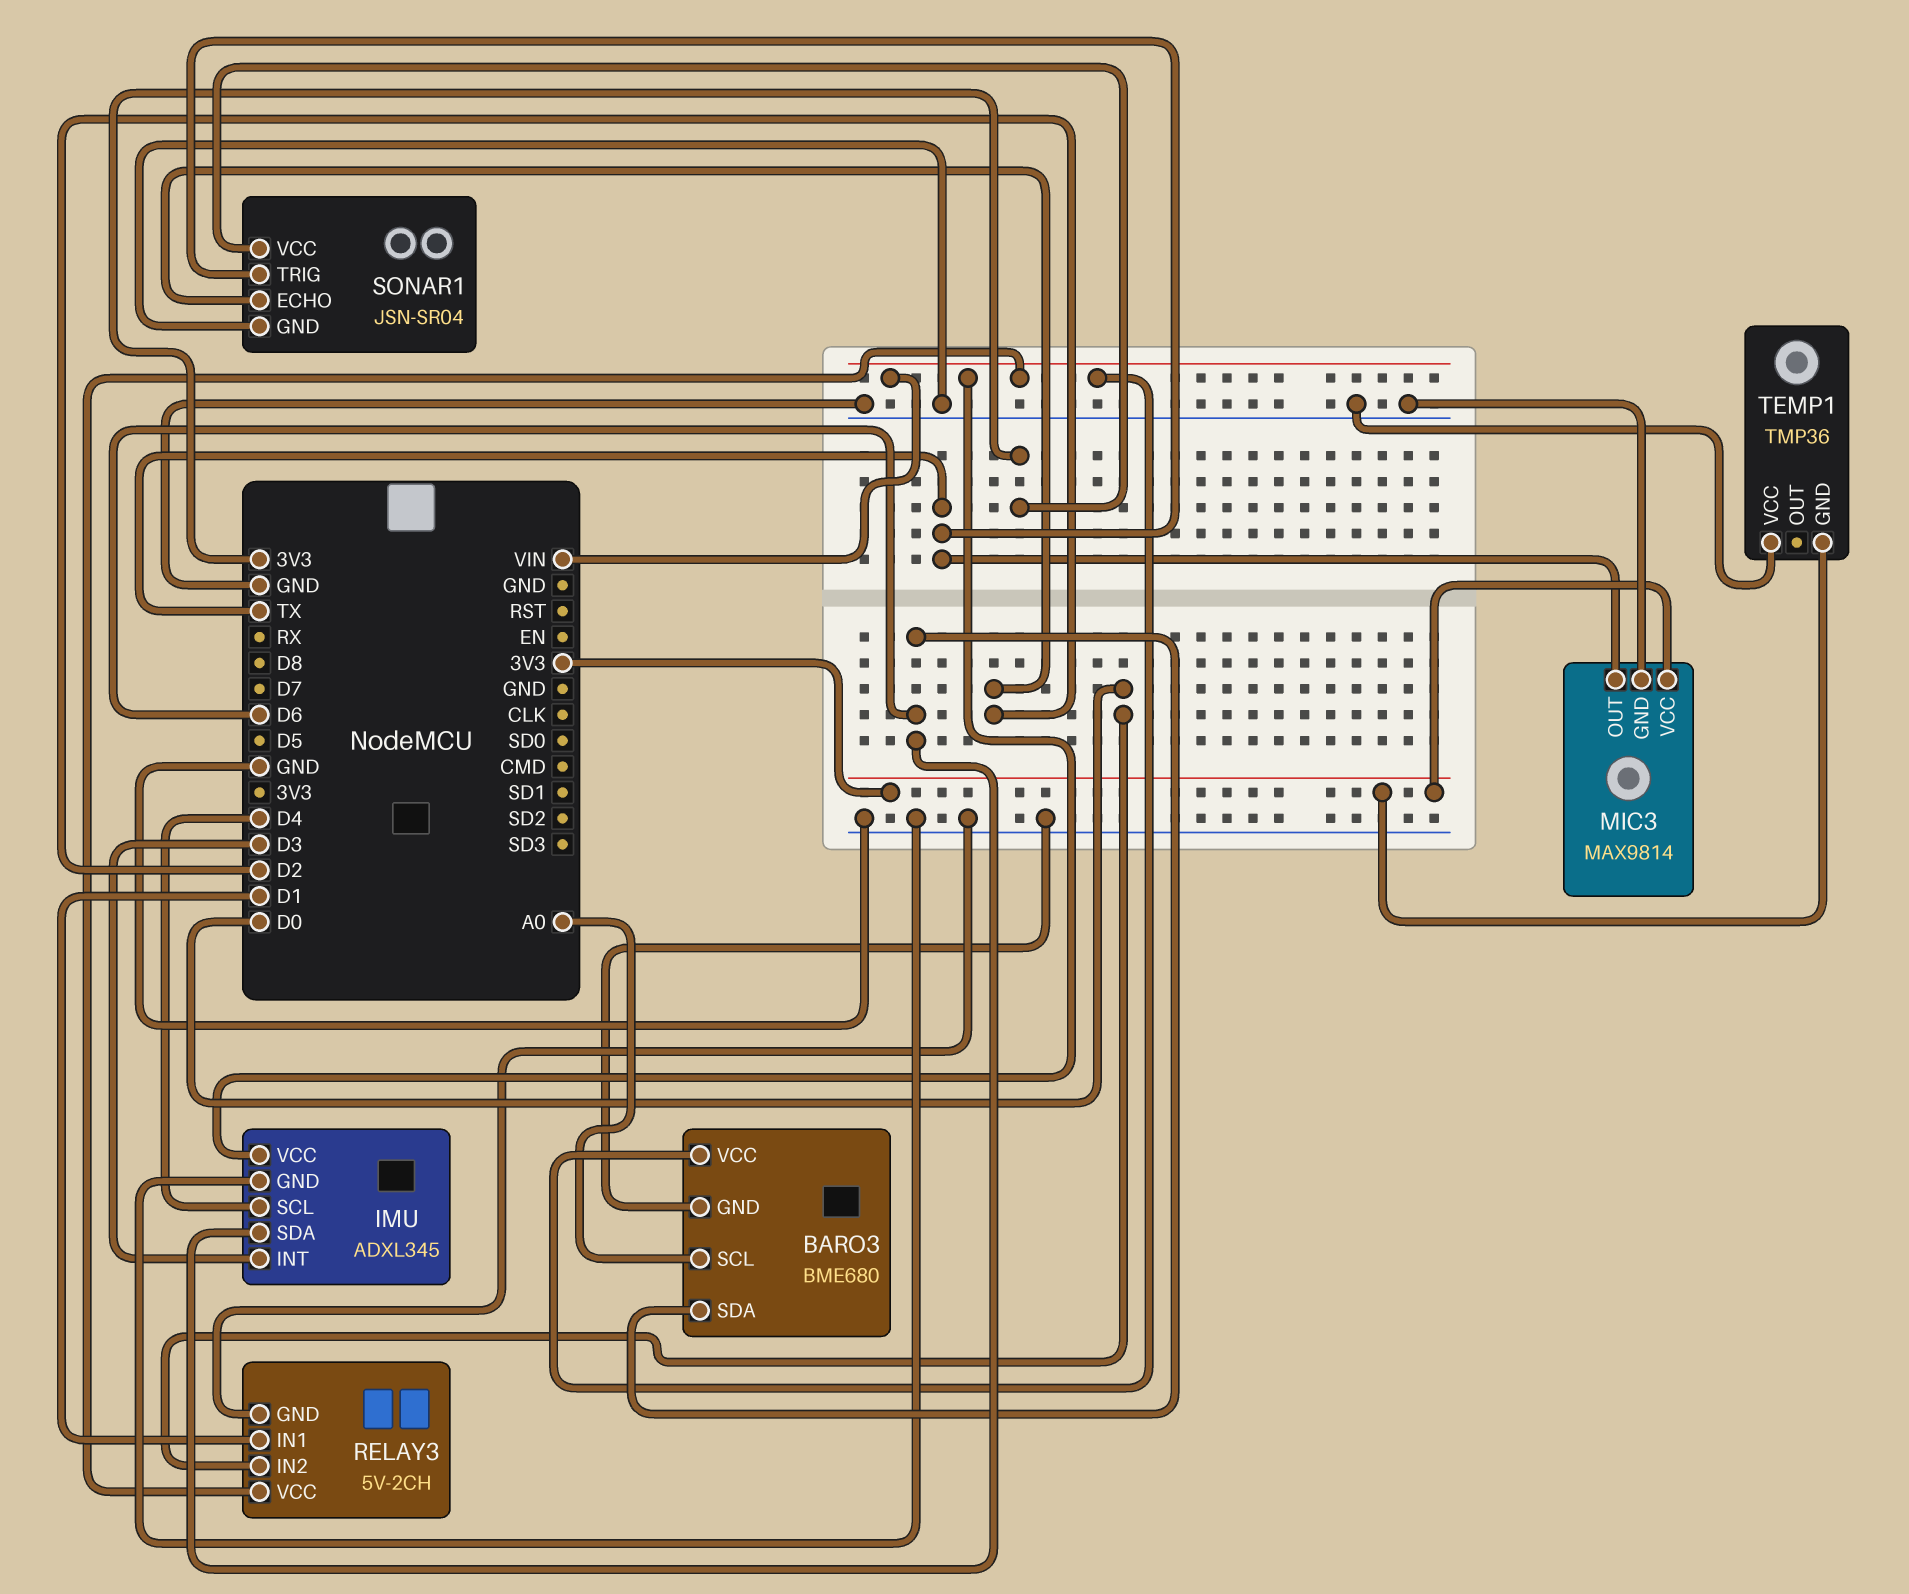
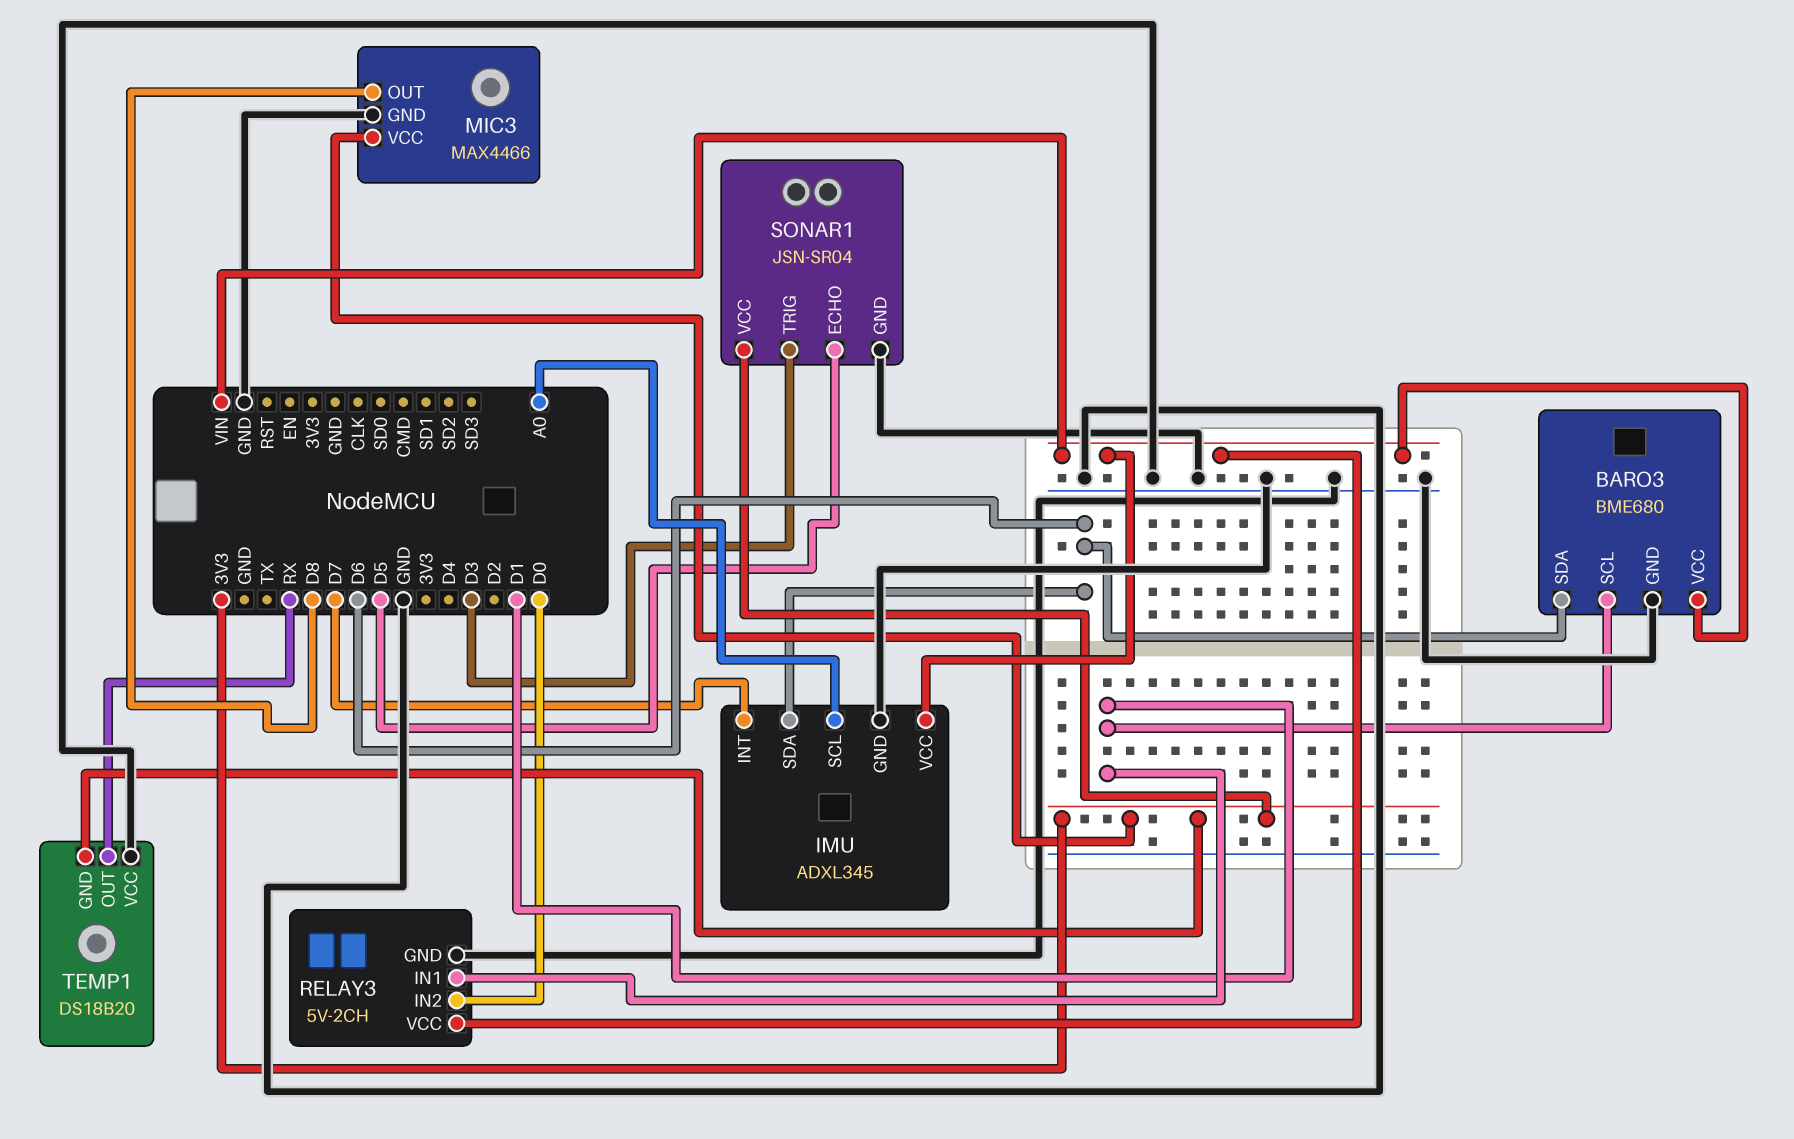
BARO3 pin SCL: A0 -> D1
IMU pin INT: D3 -> D7
IMU pin SCL: D4 -> A0
MIC3: MAX9814 -> MAX4466
MIC3 pin OUT: TX -> D8
SONAR1 pin ECHO: D2 -> D5
SONAR1 pin TRIG: TX -> D3
TEMP1: TMP36 -> DS18B20
TEMP1 pin OUT: none -> RX

